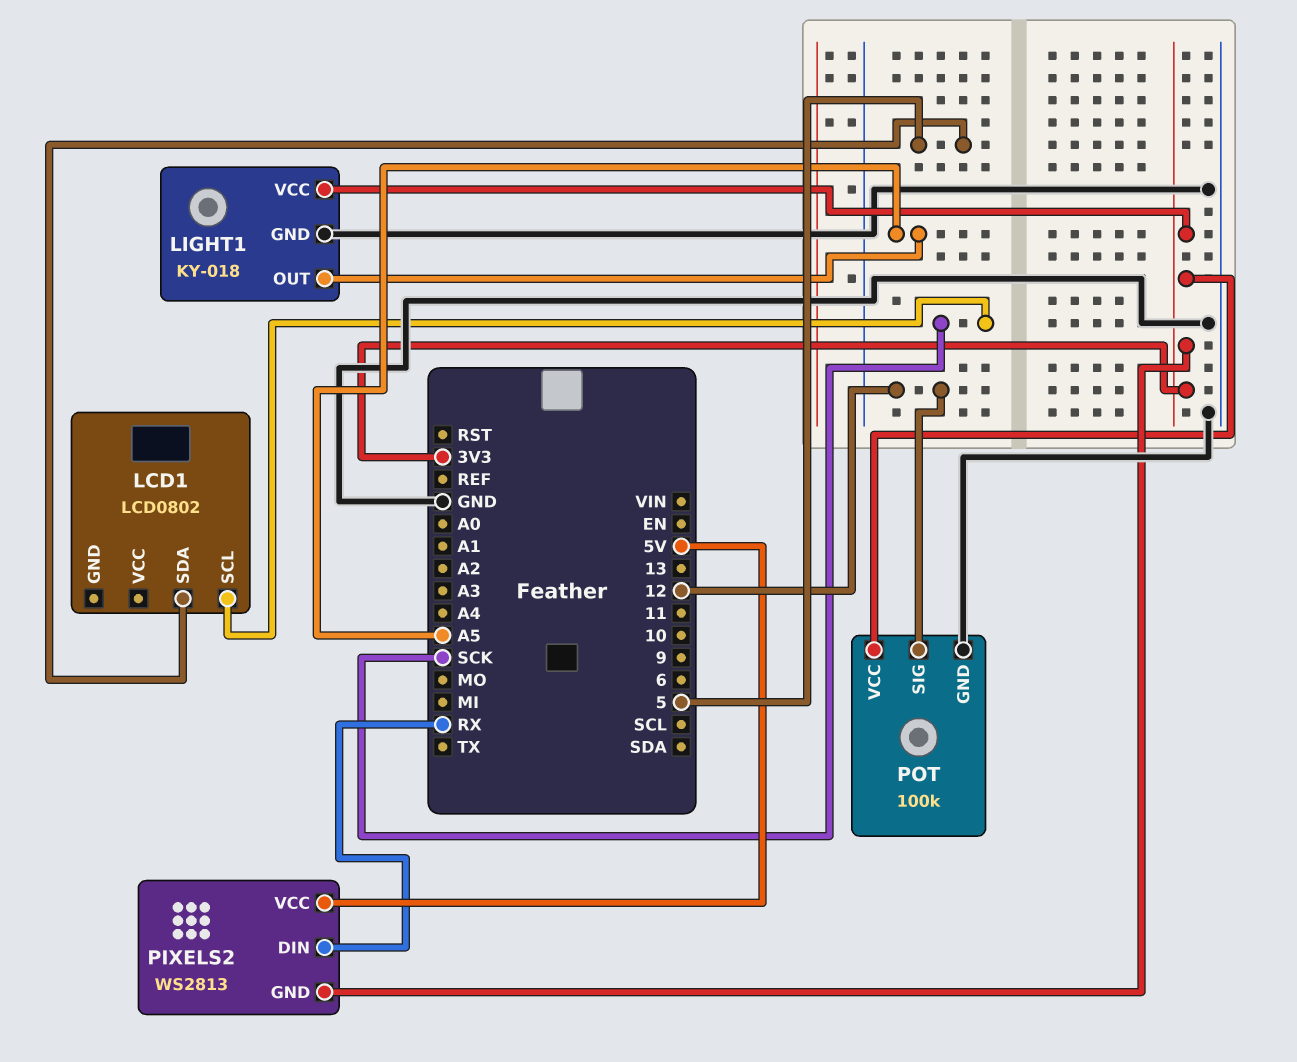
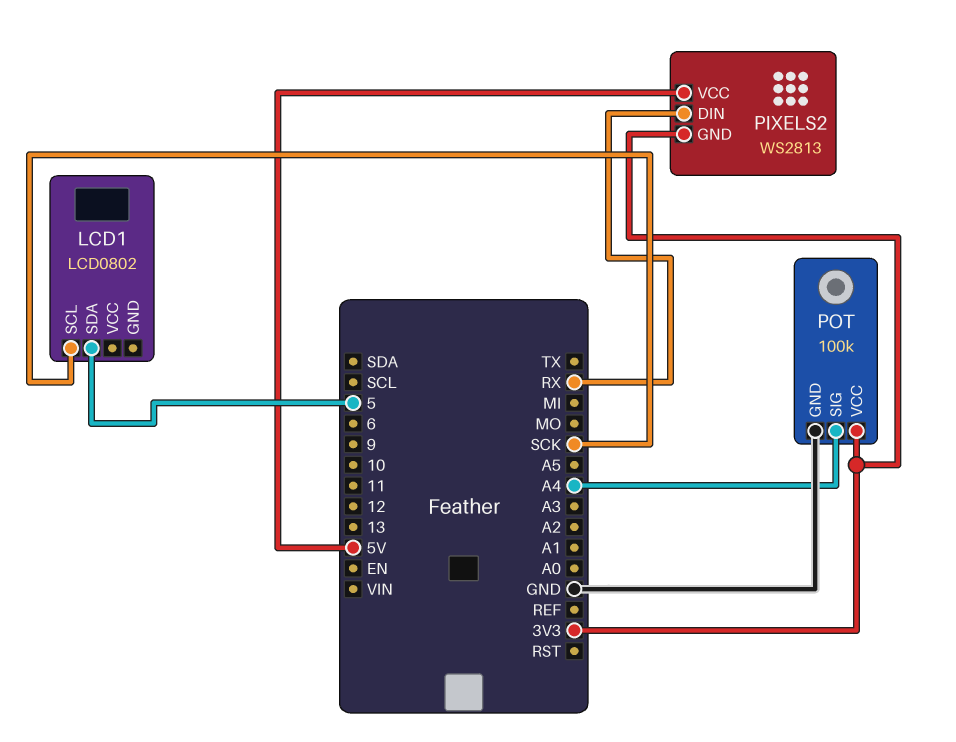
LIGHT1: KY-018 -> none
LIGHT1 pin GND: GND -> none
LIGHT1 pin OUT: A5 -> none
LIGHT1 pin VCC: 3V3 -> none
POT pin SIG: 12 -> A4

